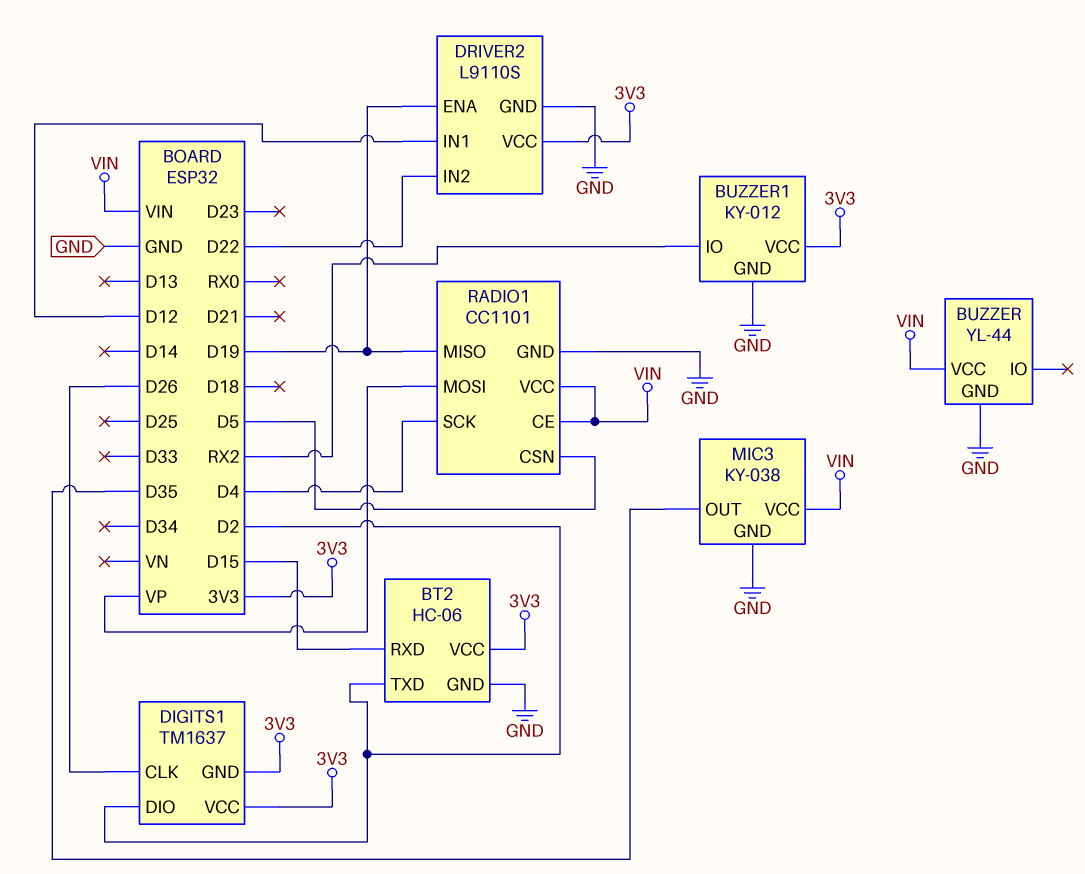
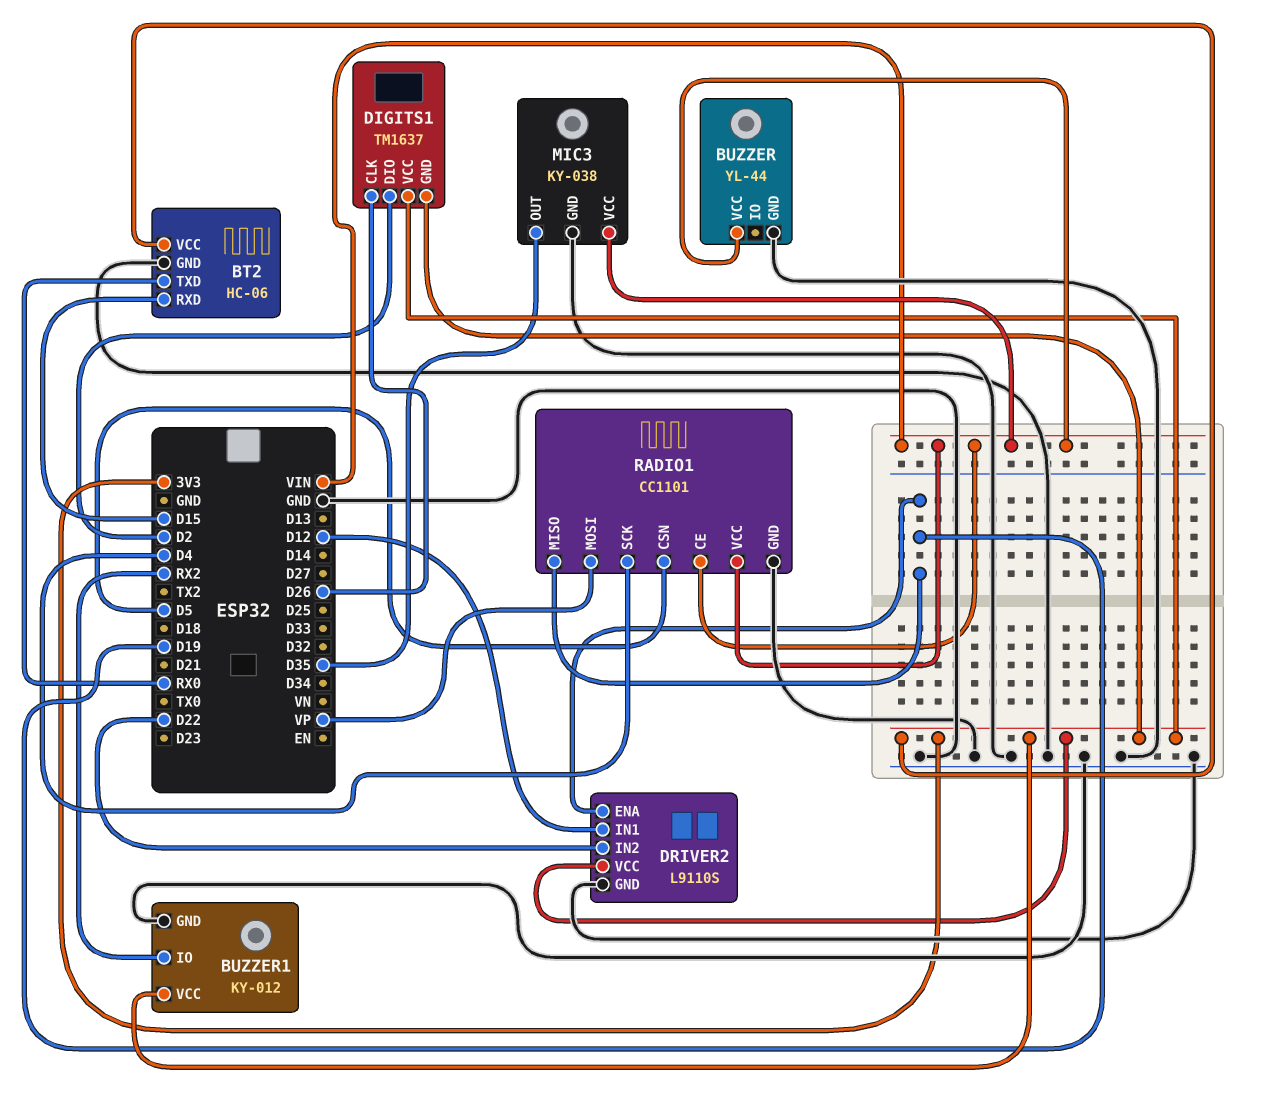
BT2 pin TXD: D2 -> RX0

